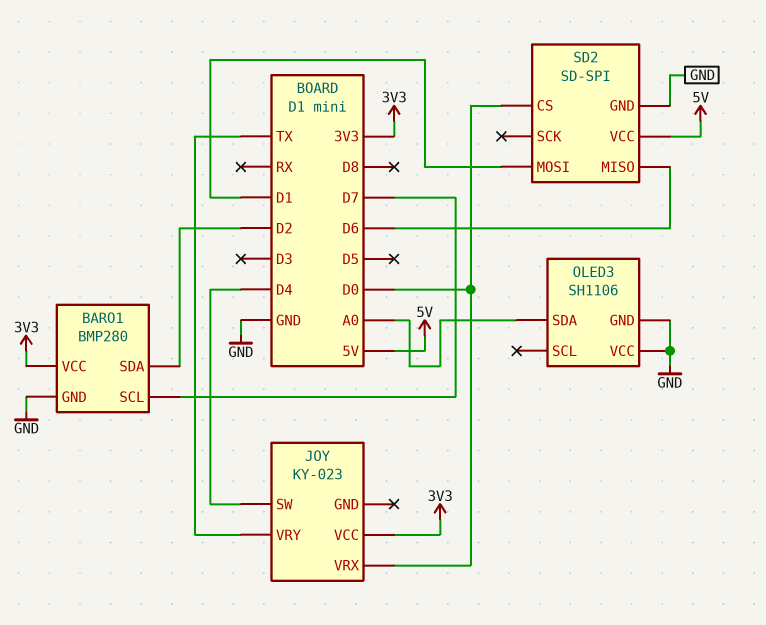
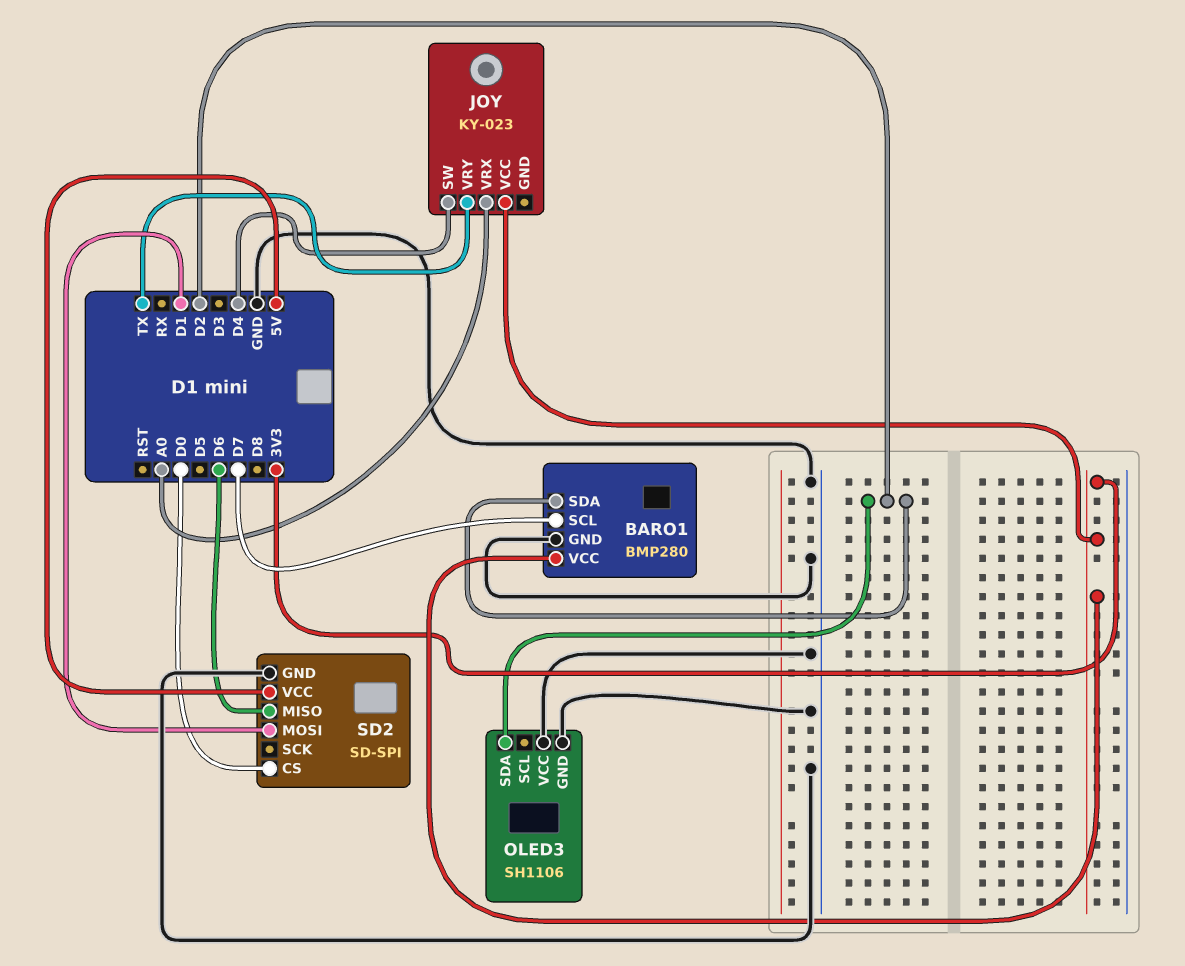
JOY pin VRX: D0 -> A0
OLED3 pin SDA: A0 -> D2

